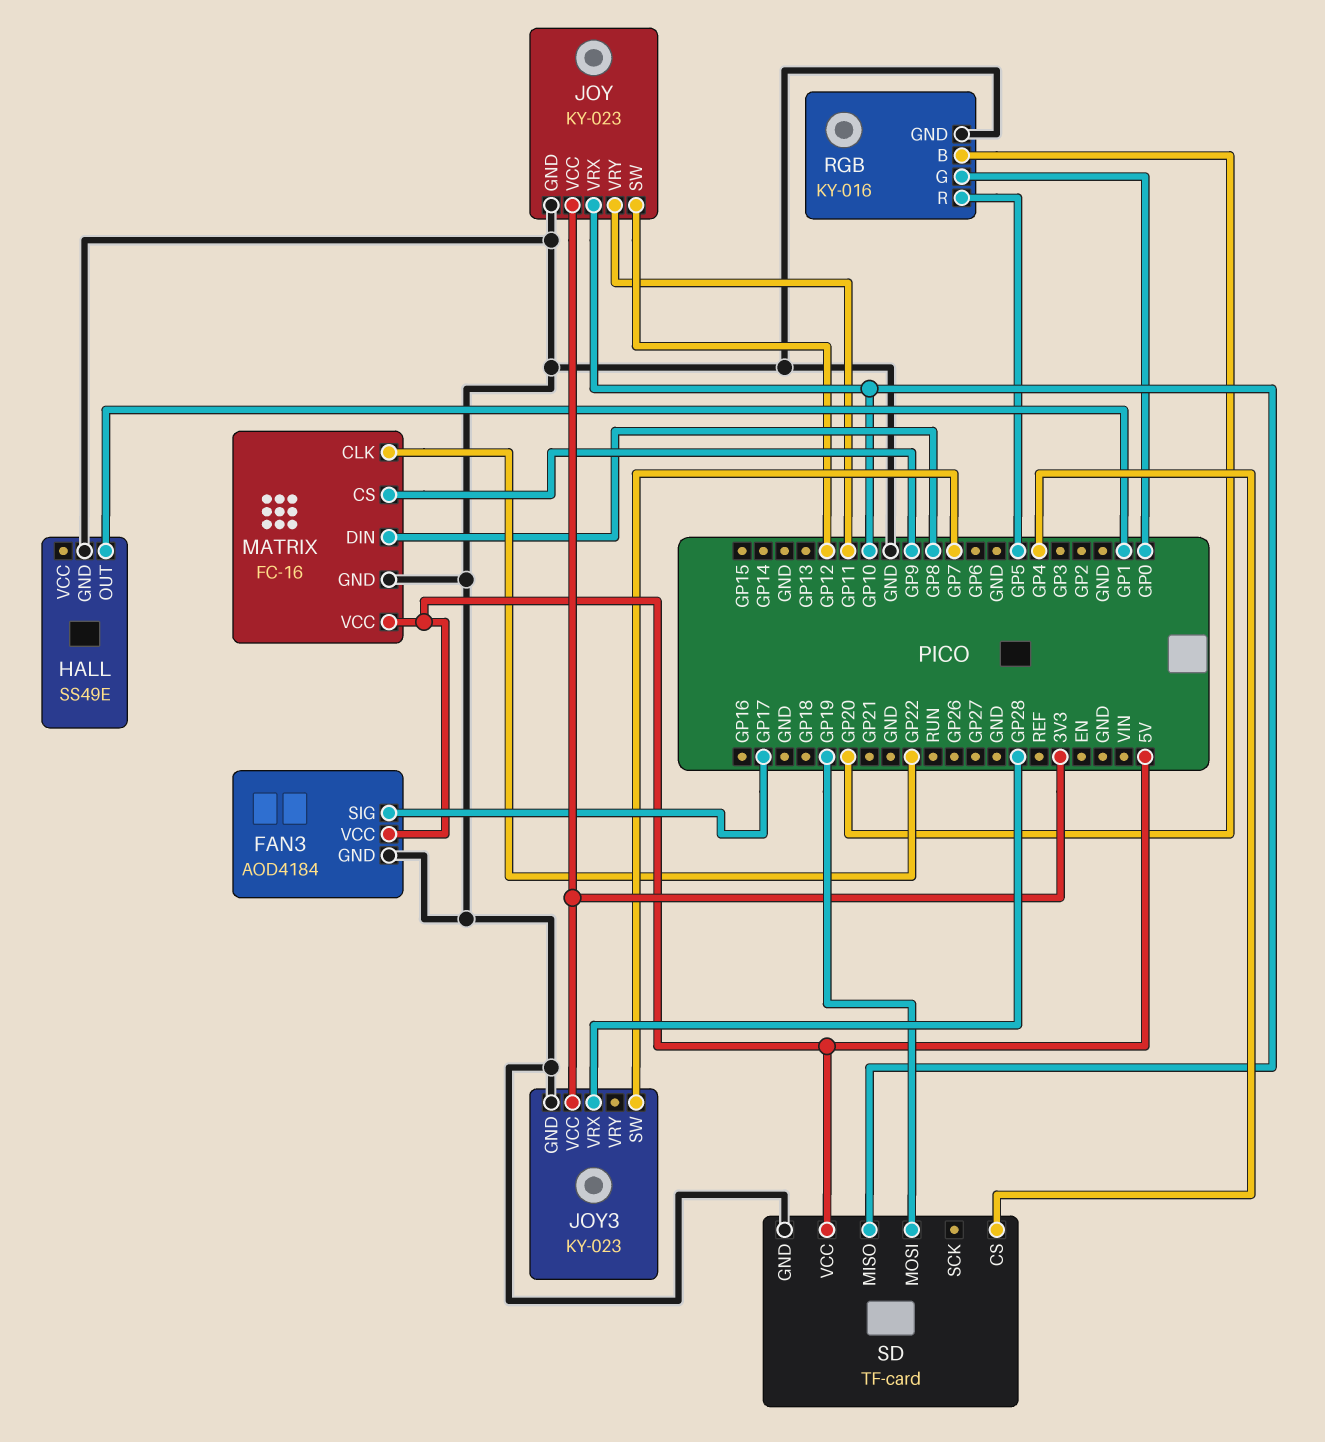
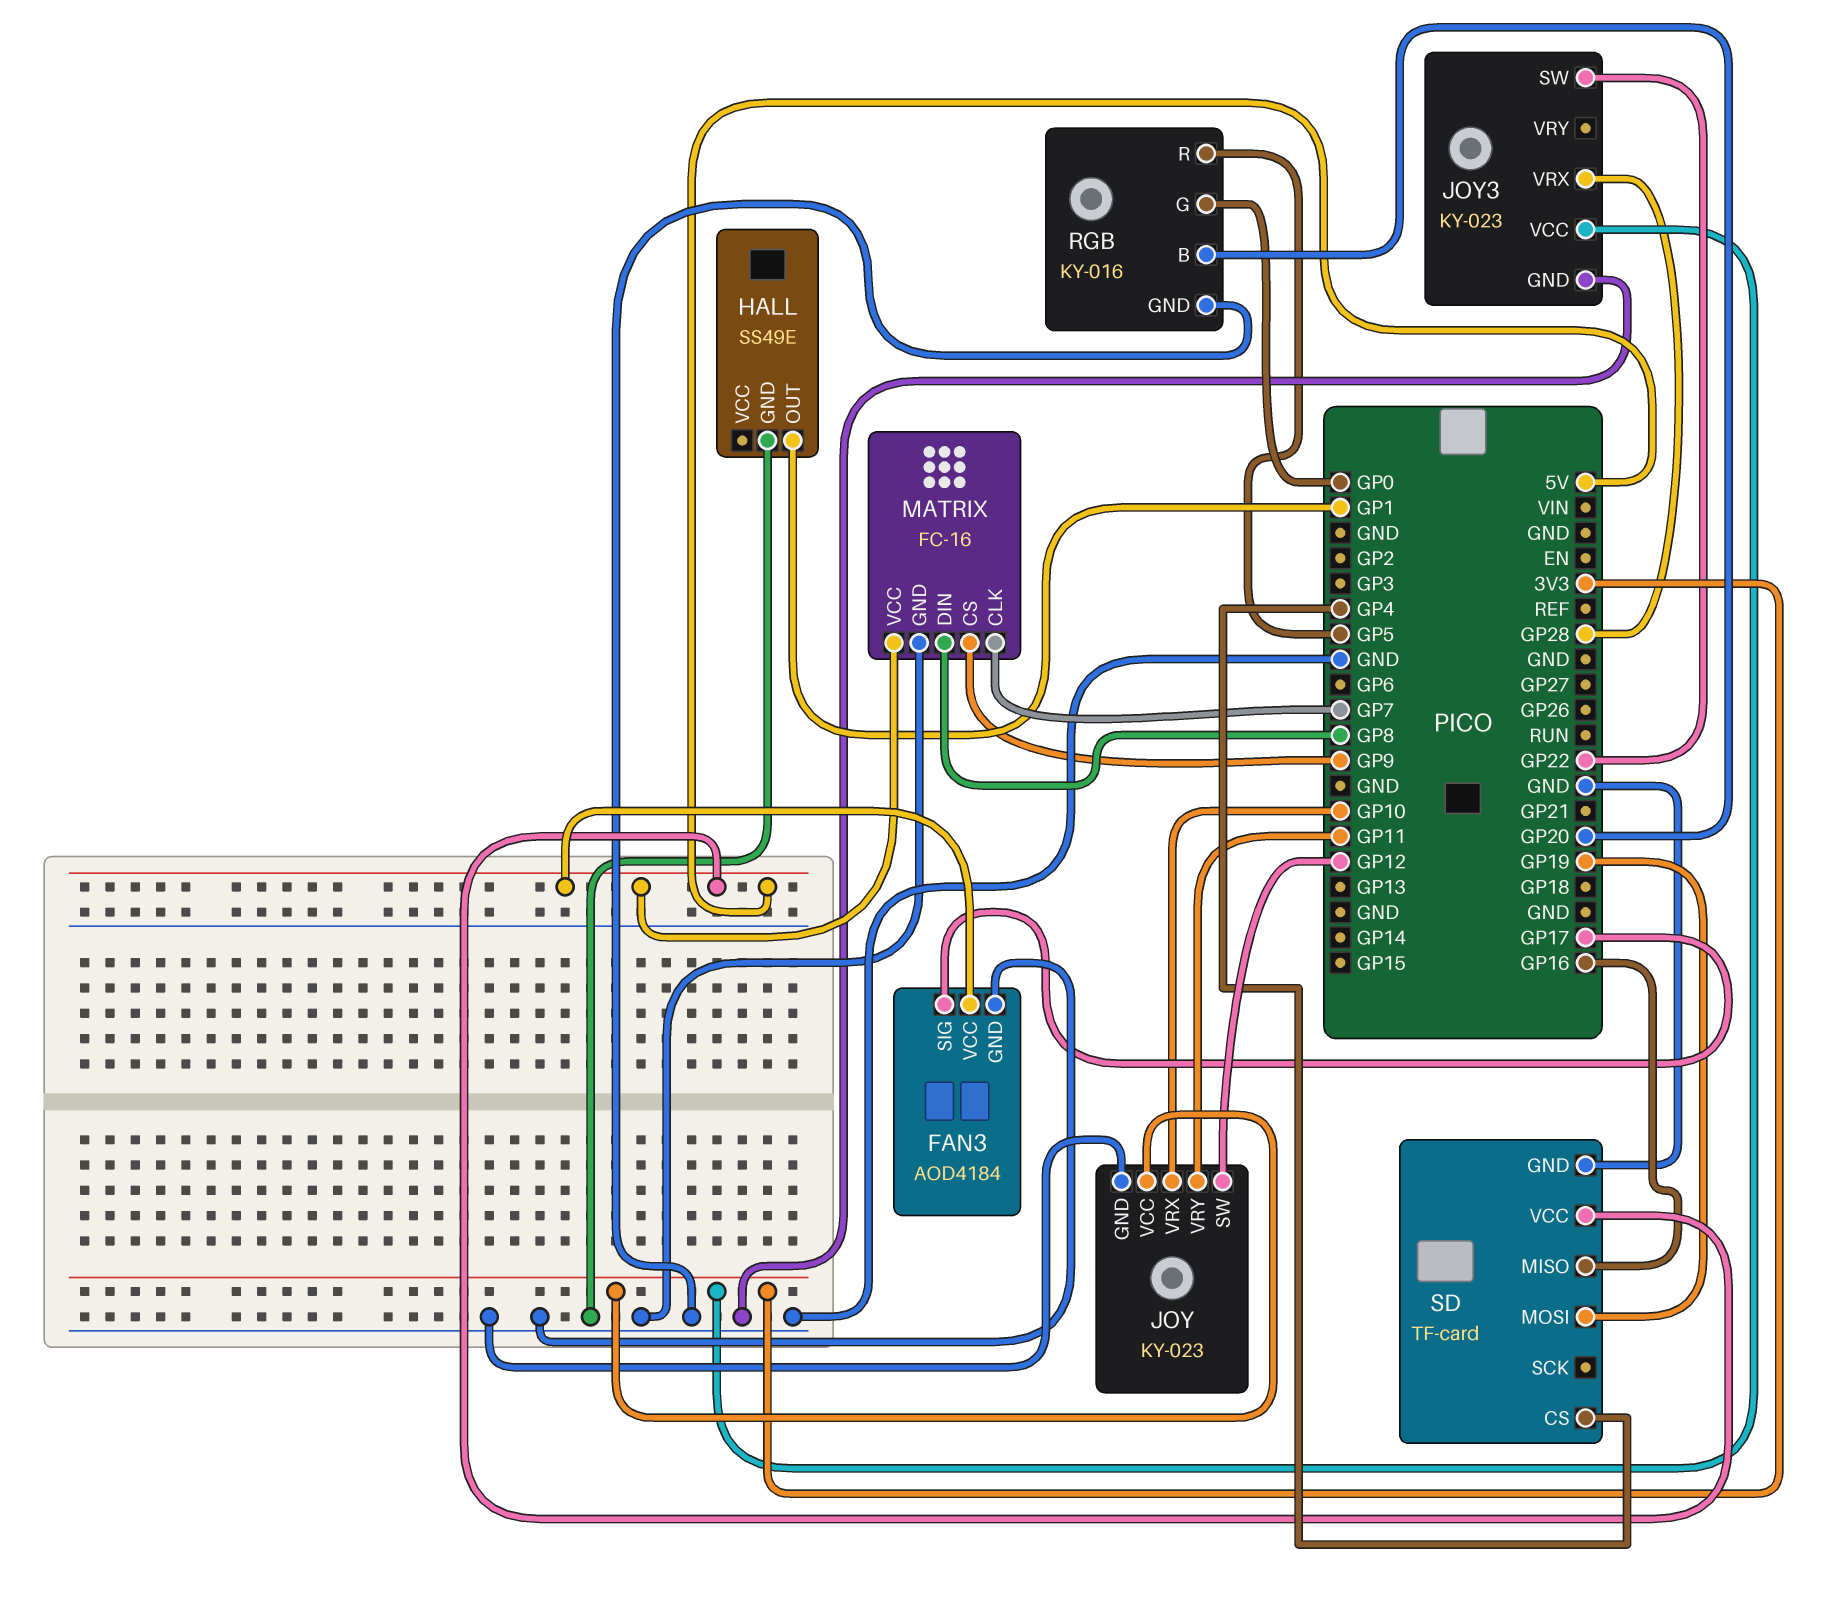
JOY3 pin SW: GP7 -> GP22
MATRIX pin CLK: GP22 -> GP7
SD pin MISO: GP10 -> GP16

